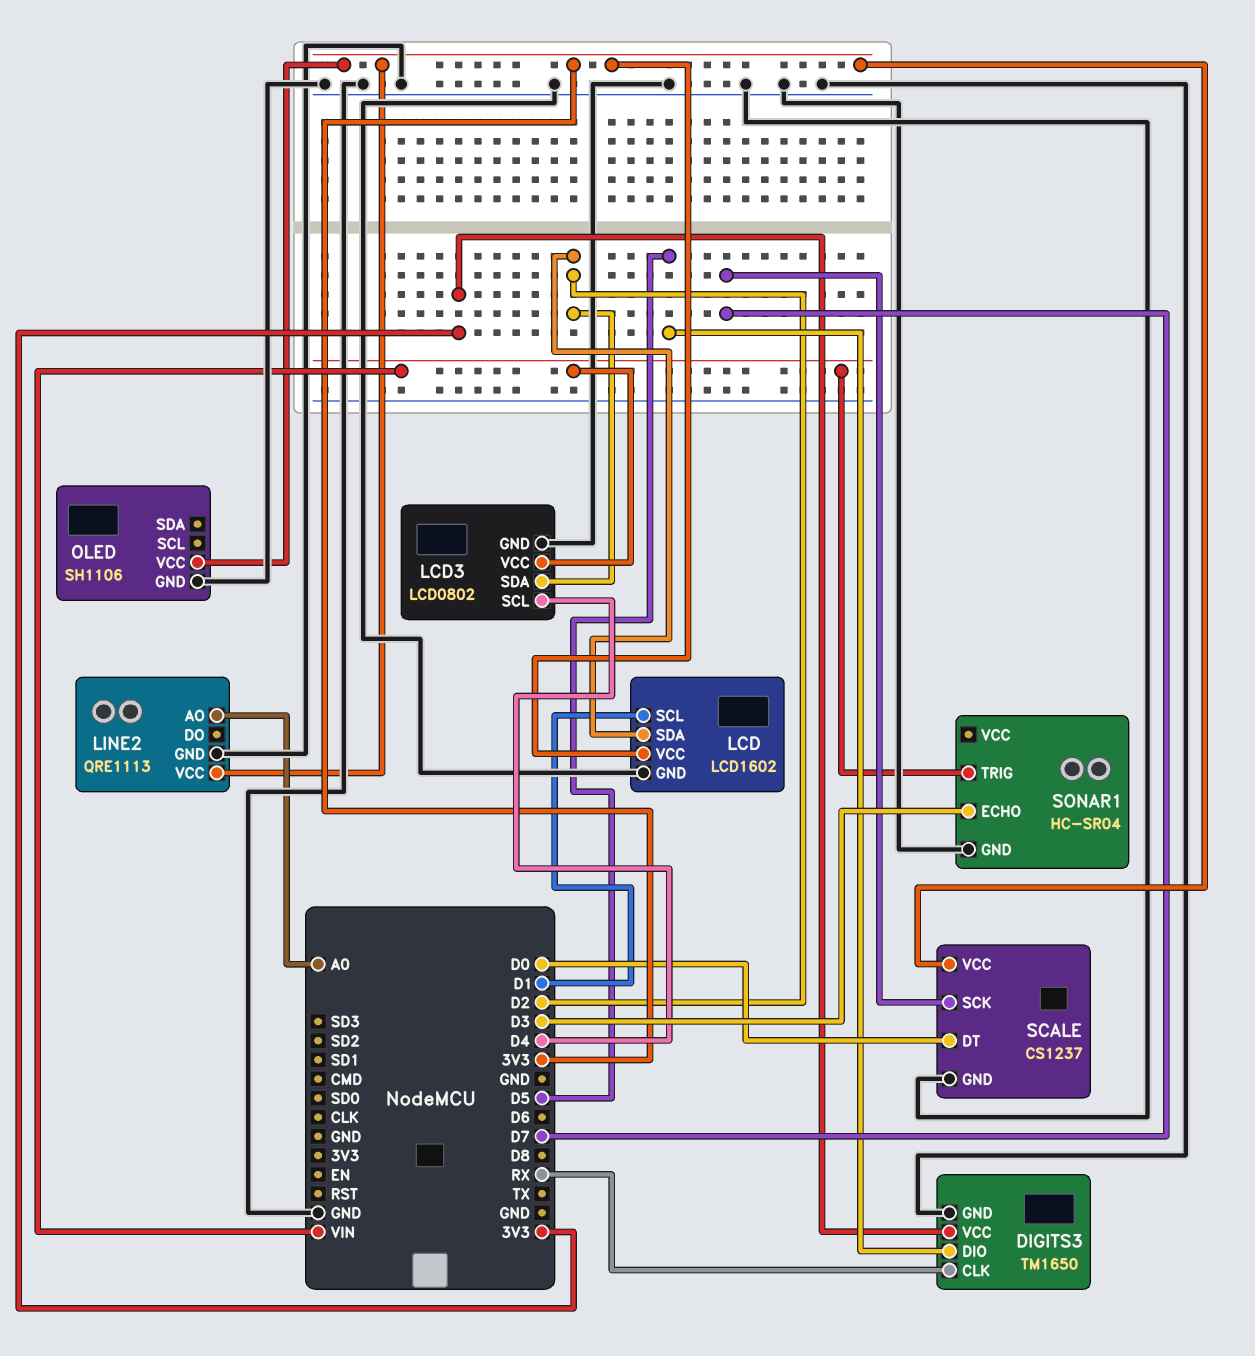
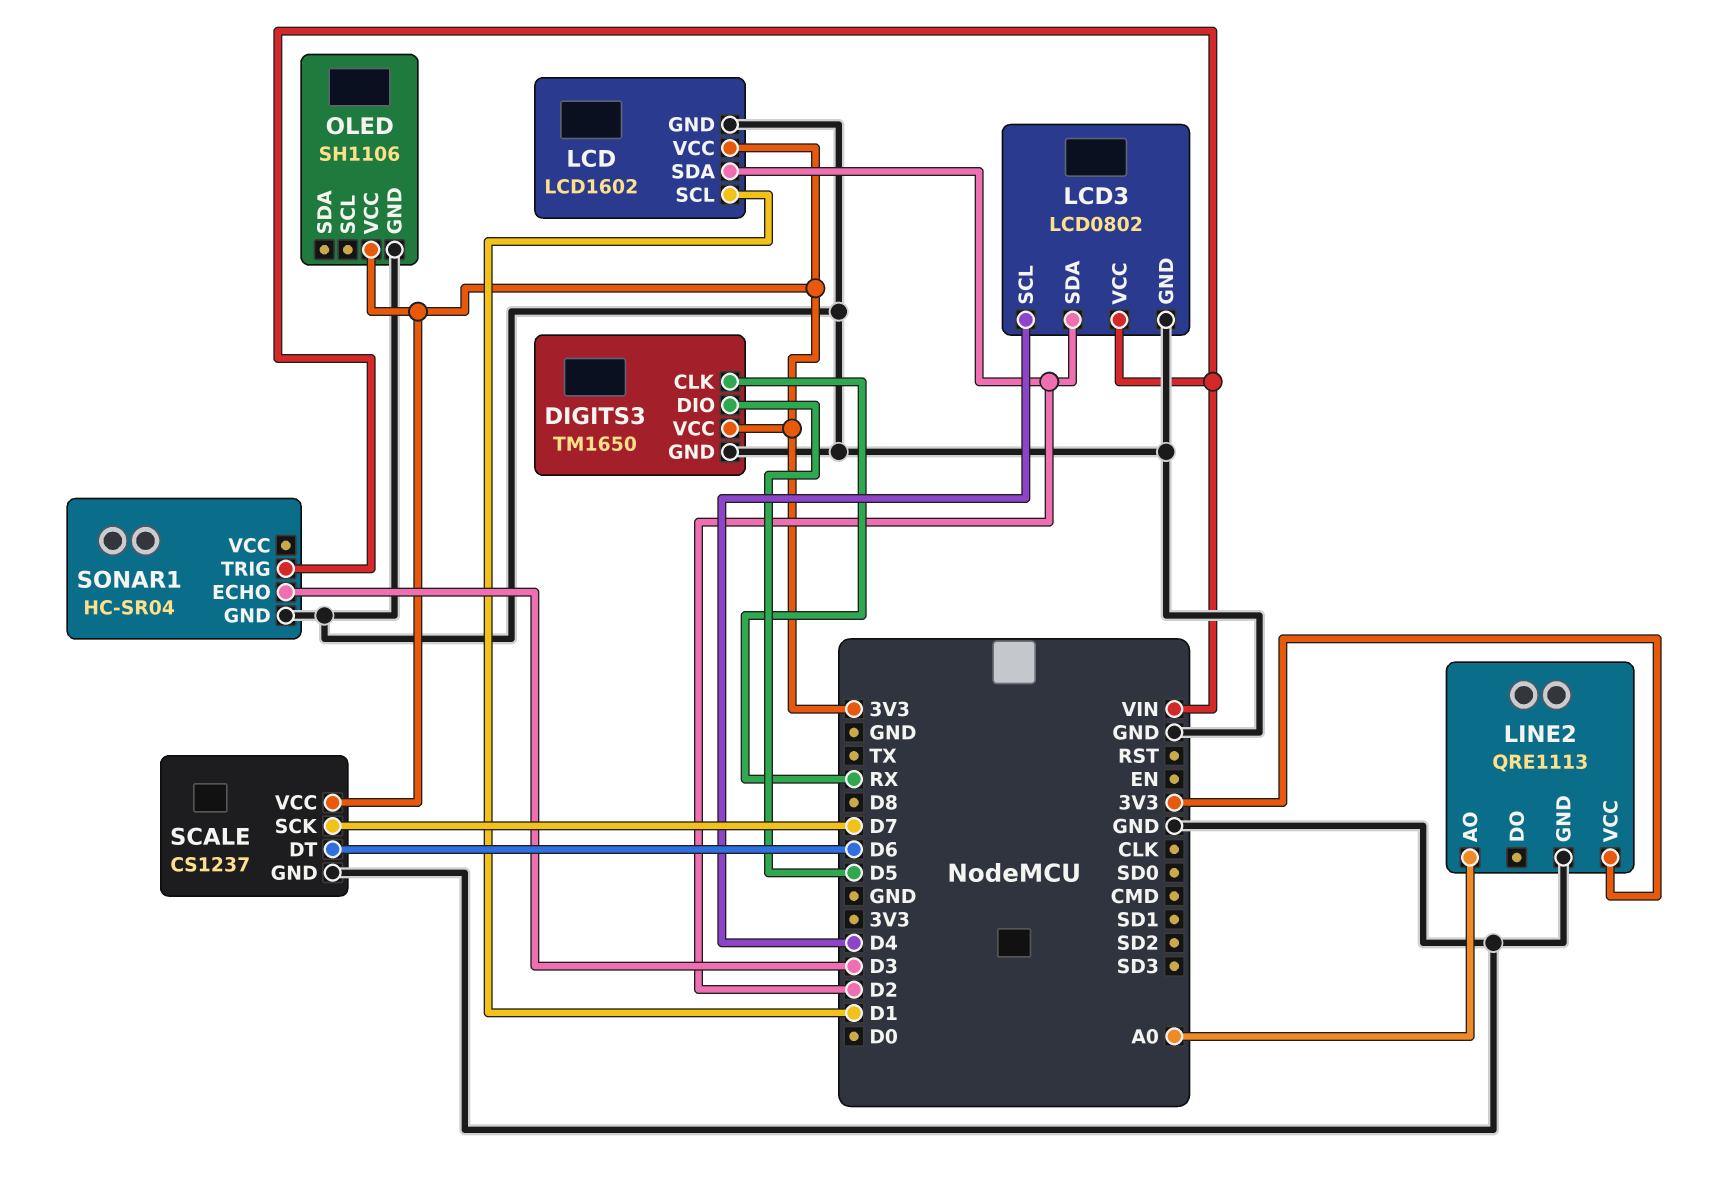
SCALE pin DT: D0 -> D6

